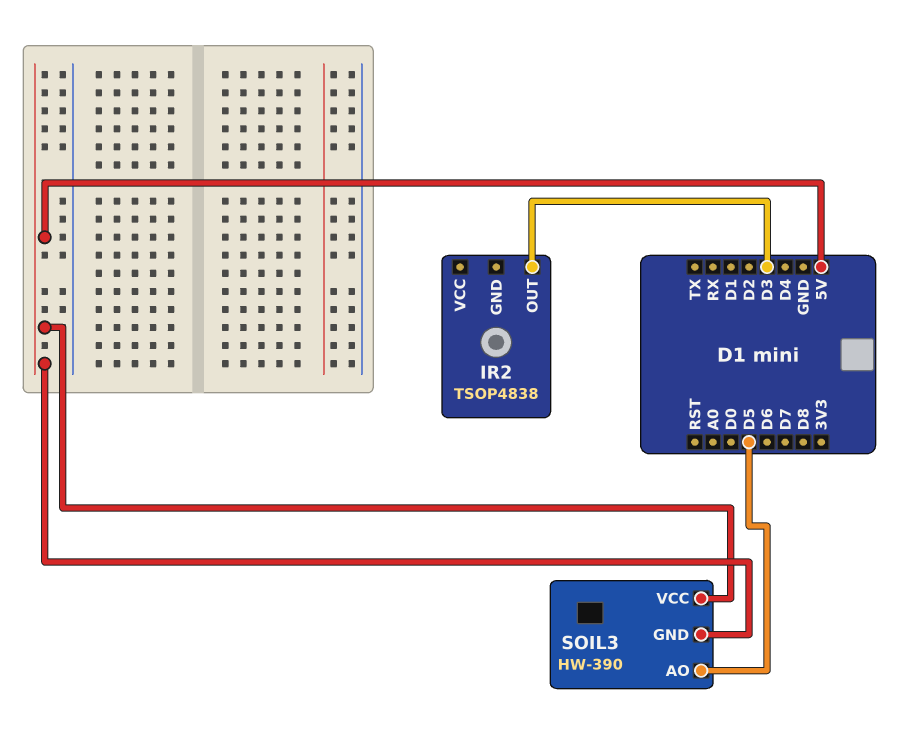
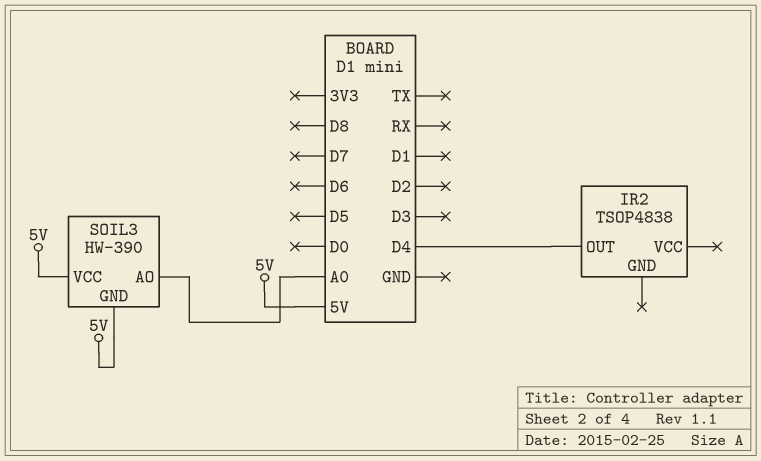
IR2 pin OUT: D3 -> D4
SOIL3 pin AO: D5 -> A0

